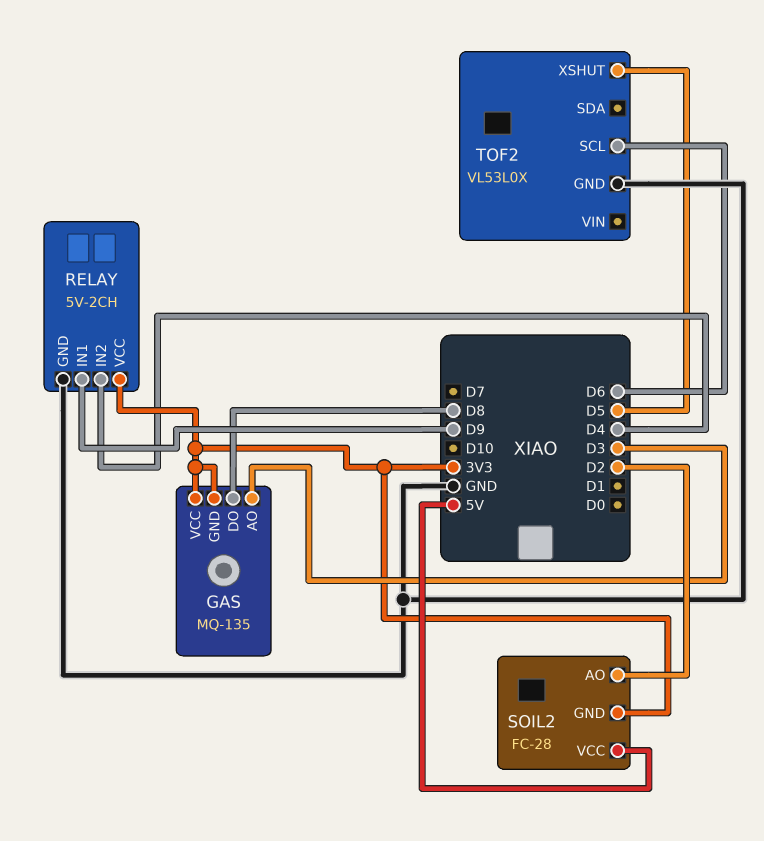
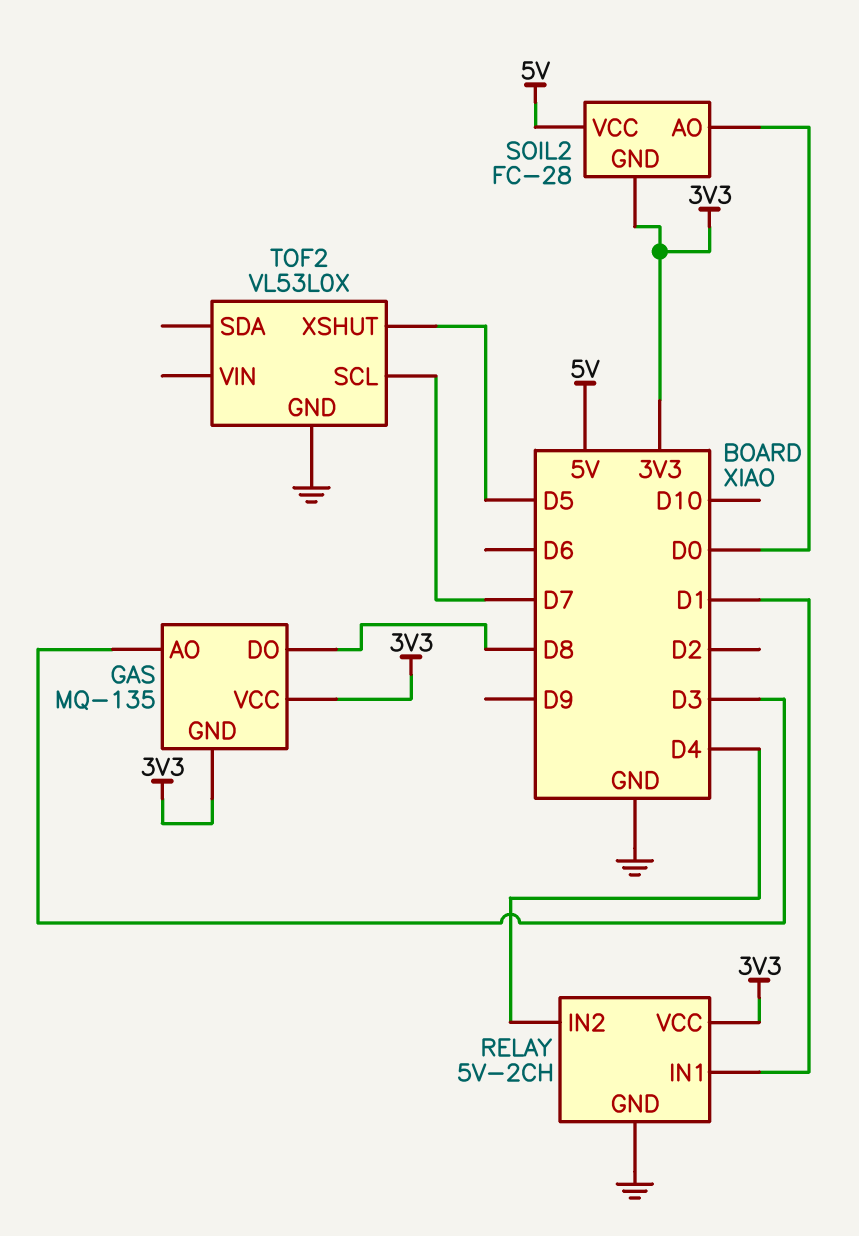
RELAY pin IN1: D9 -> D1
SOIL2 pin AO: D2 -> D0
TOF2 pin SCL: D6 -> D7

